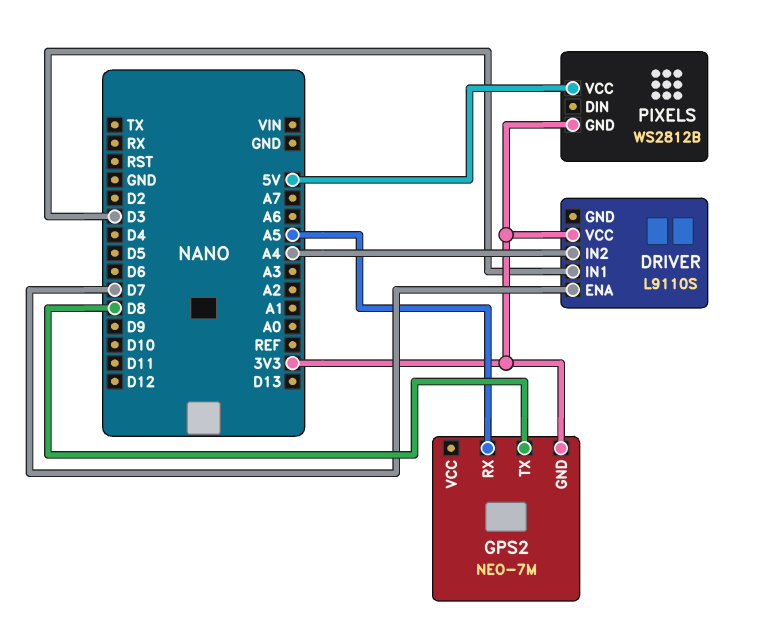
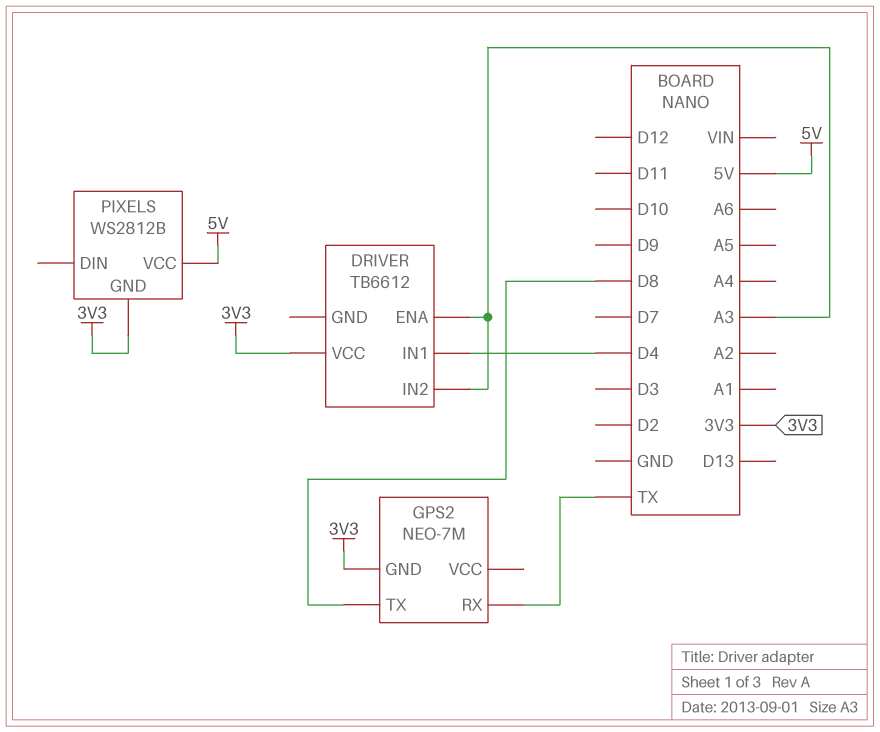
DRIVER: L9110S -> TB6612
DRIVER pin ENA: D7 -> A3
DRIVER pin IN1: D3 -> D4
DRIVER pin IN2: A4 -> A3
GPS2 pin RX: A5 -> TX

